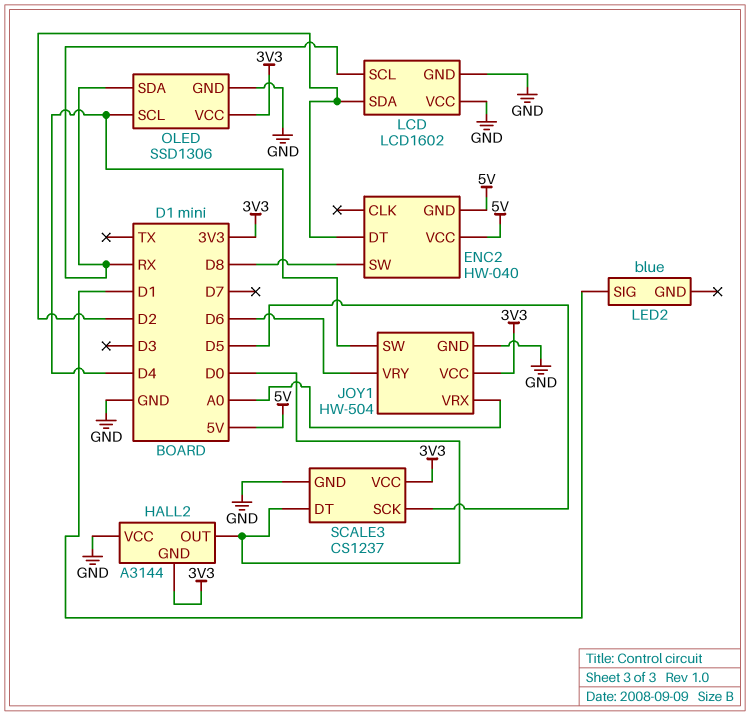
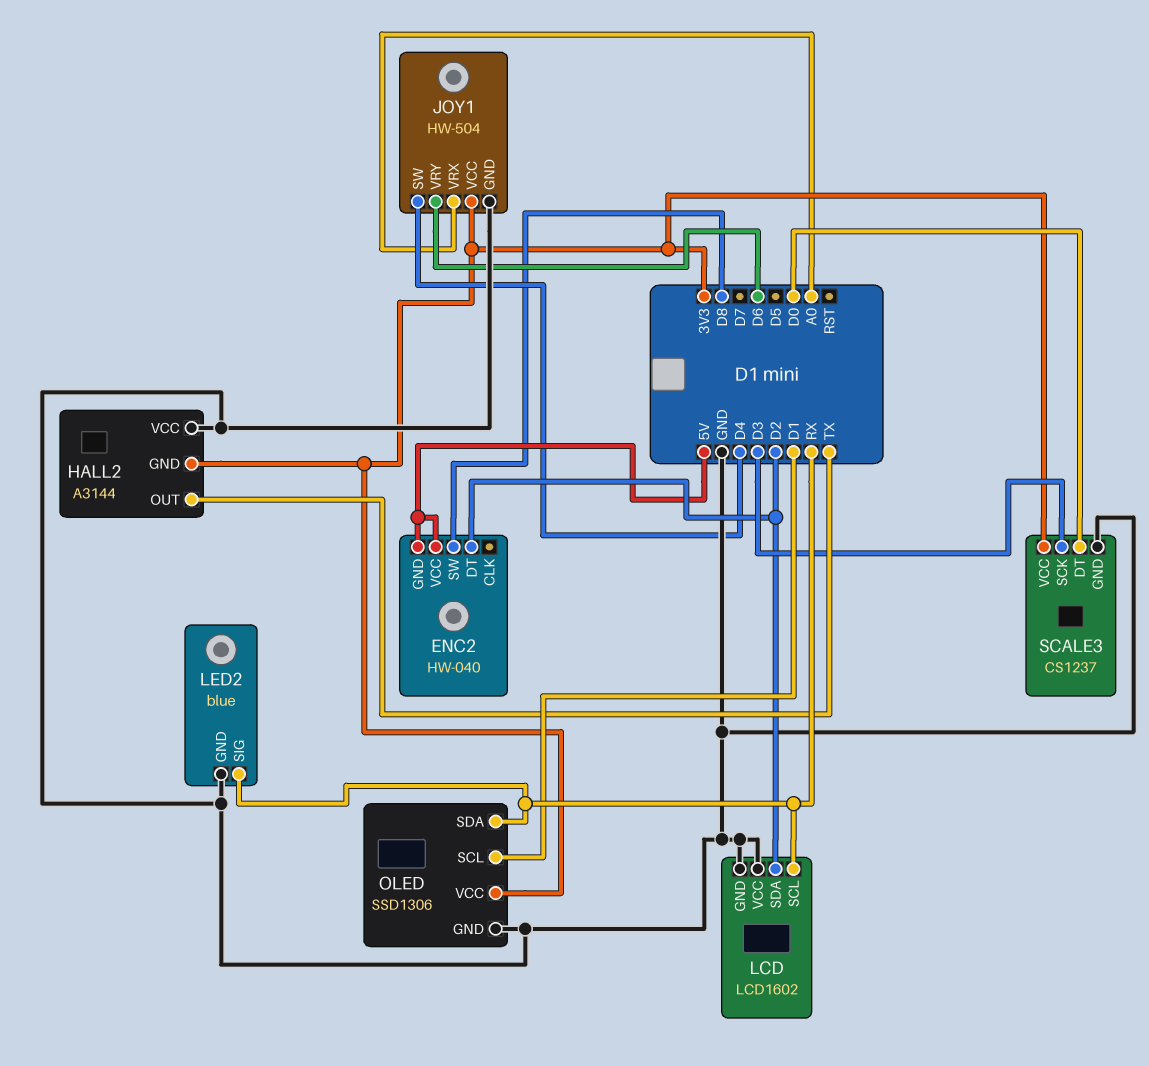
HALL2 pin OUT: D0 -> TX
LED2 pin GND: none -> GND
LED2 pin SIG: D1 -> RX
OLED pin SCL: D4 -> D1
SCALE3 pin SCK: D5 -> D3

